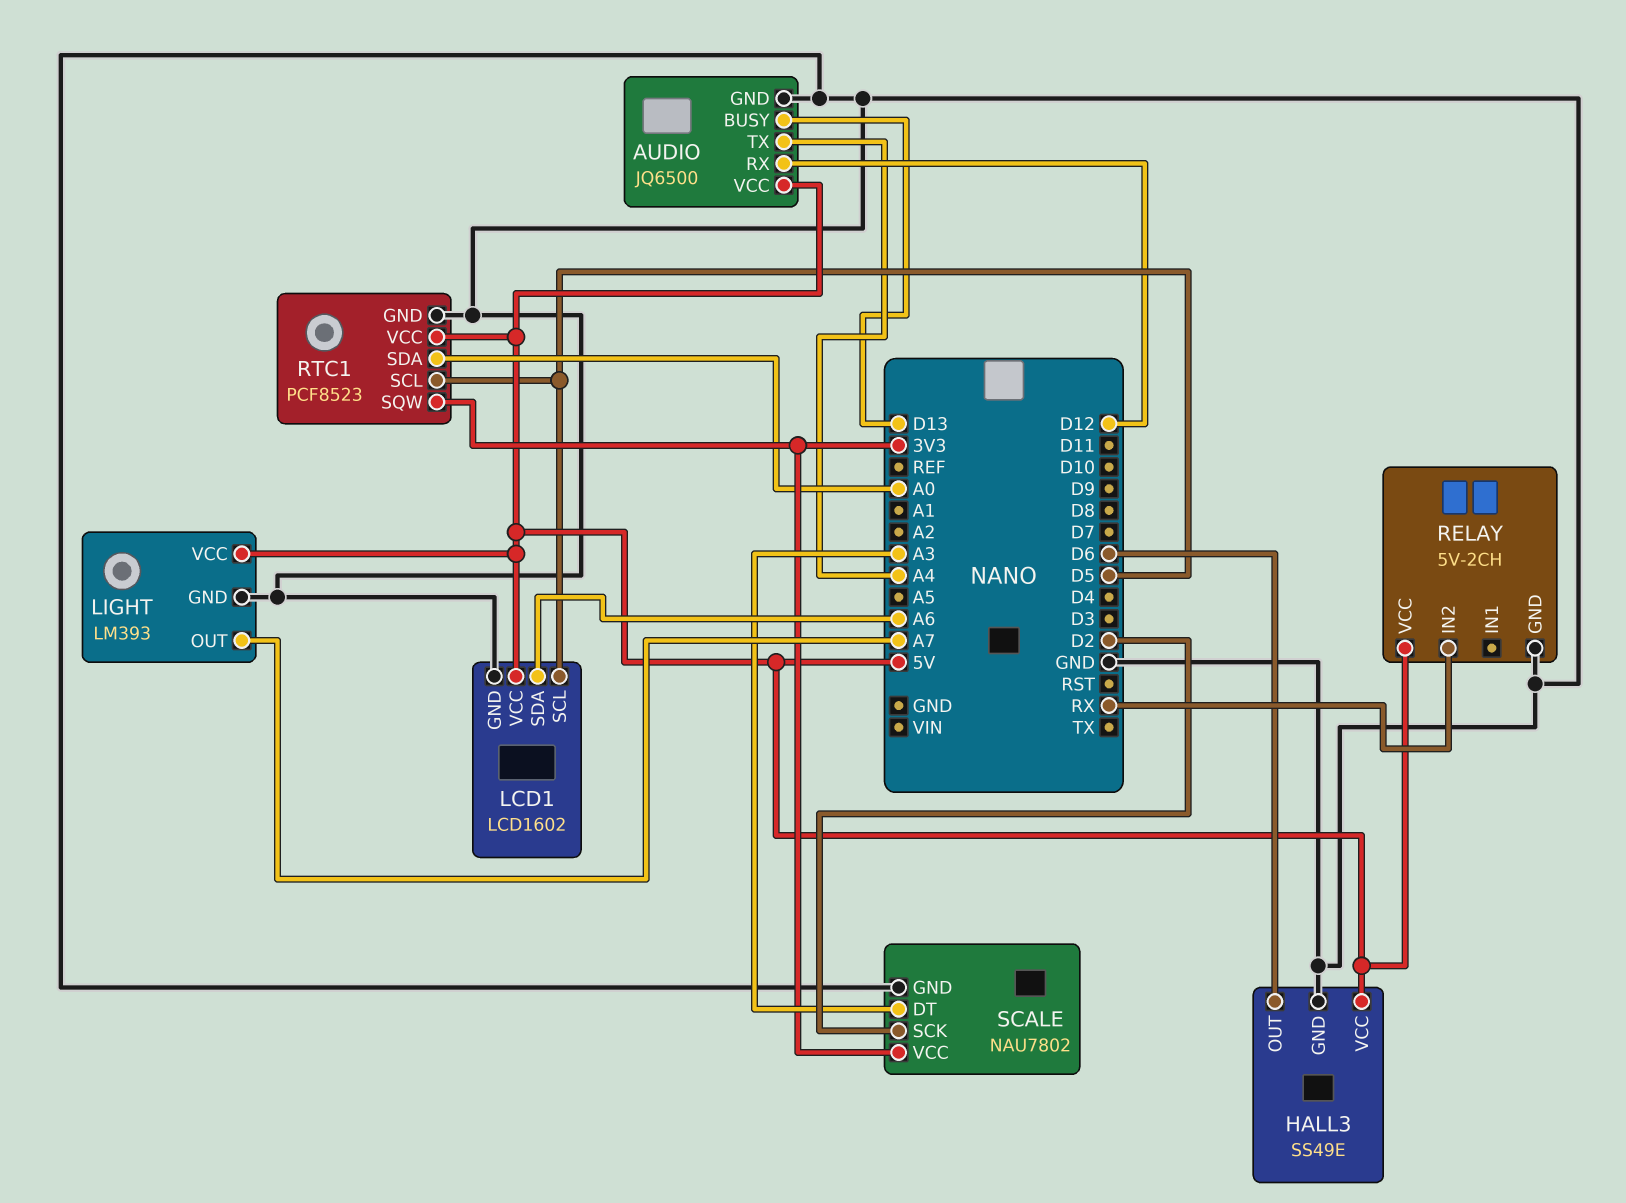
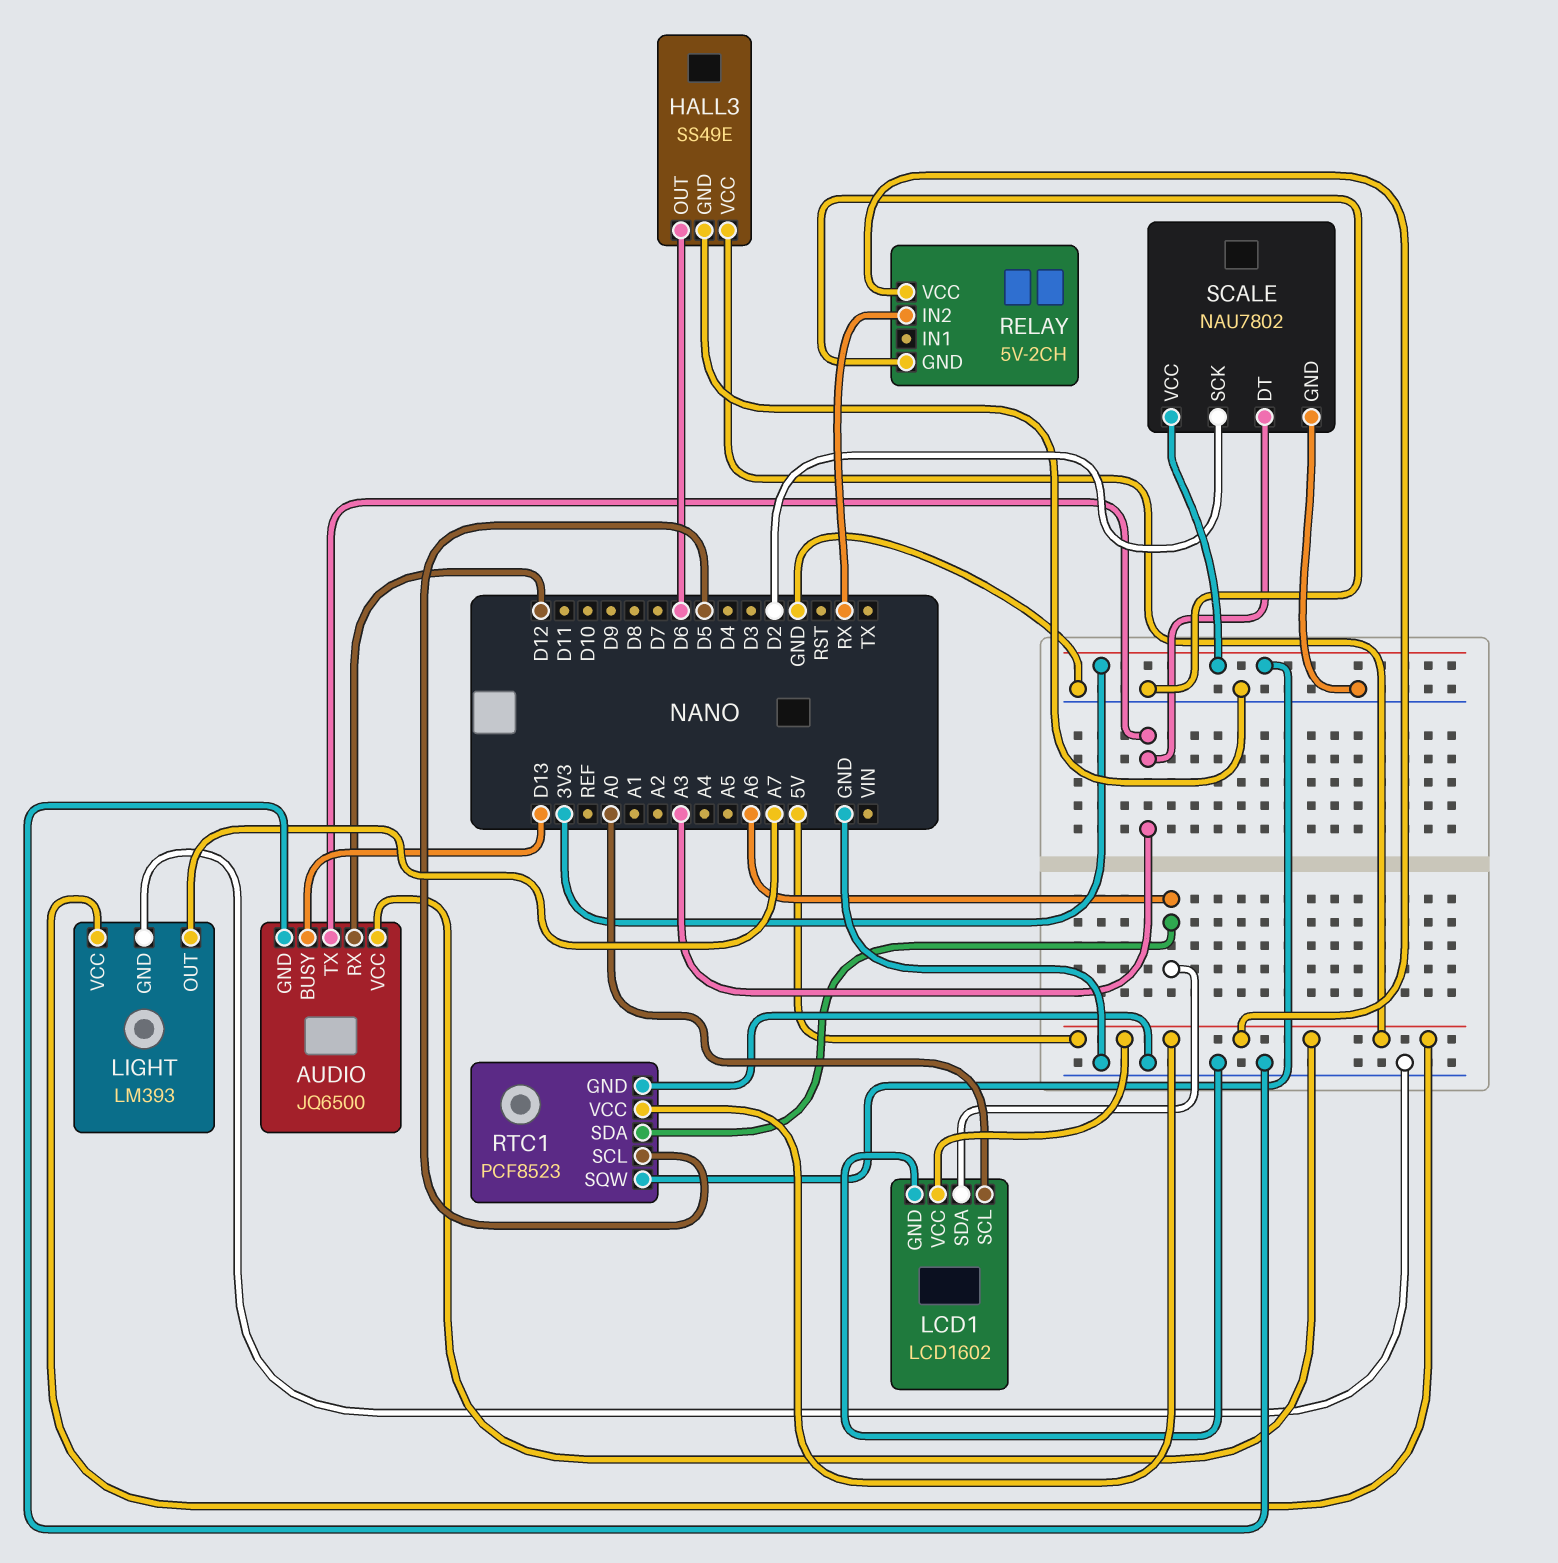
AUDIO pin TX: A4 -> A3
LCD1 pin SCL: D5 -> A0
RTC1 pin SDA: A0 -> A6

